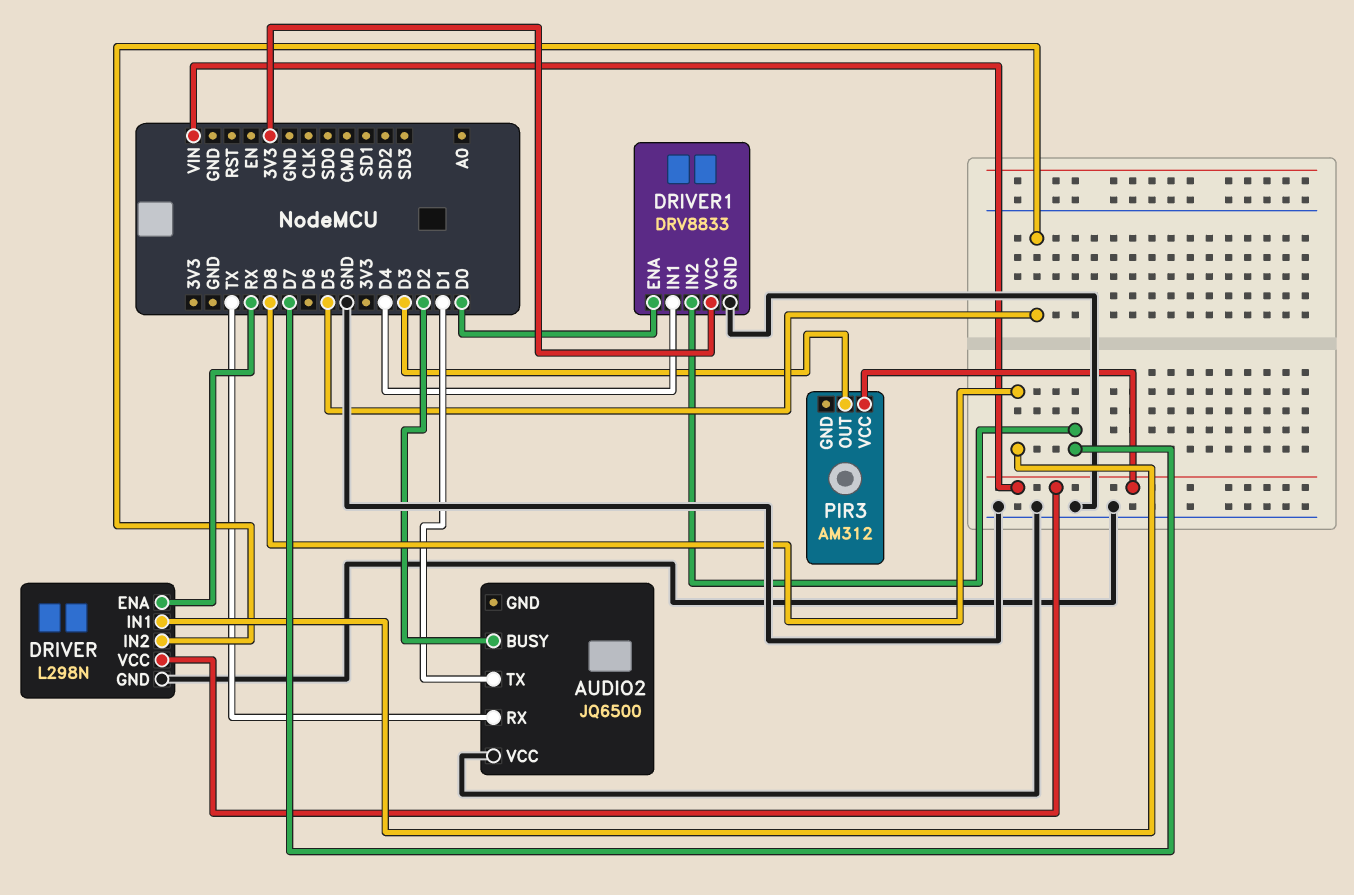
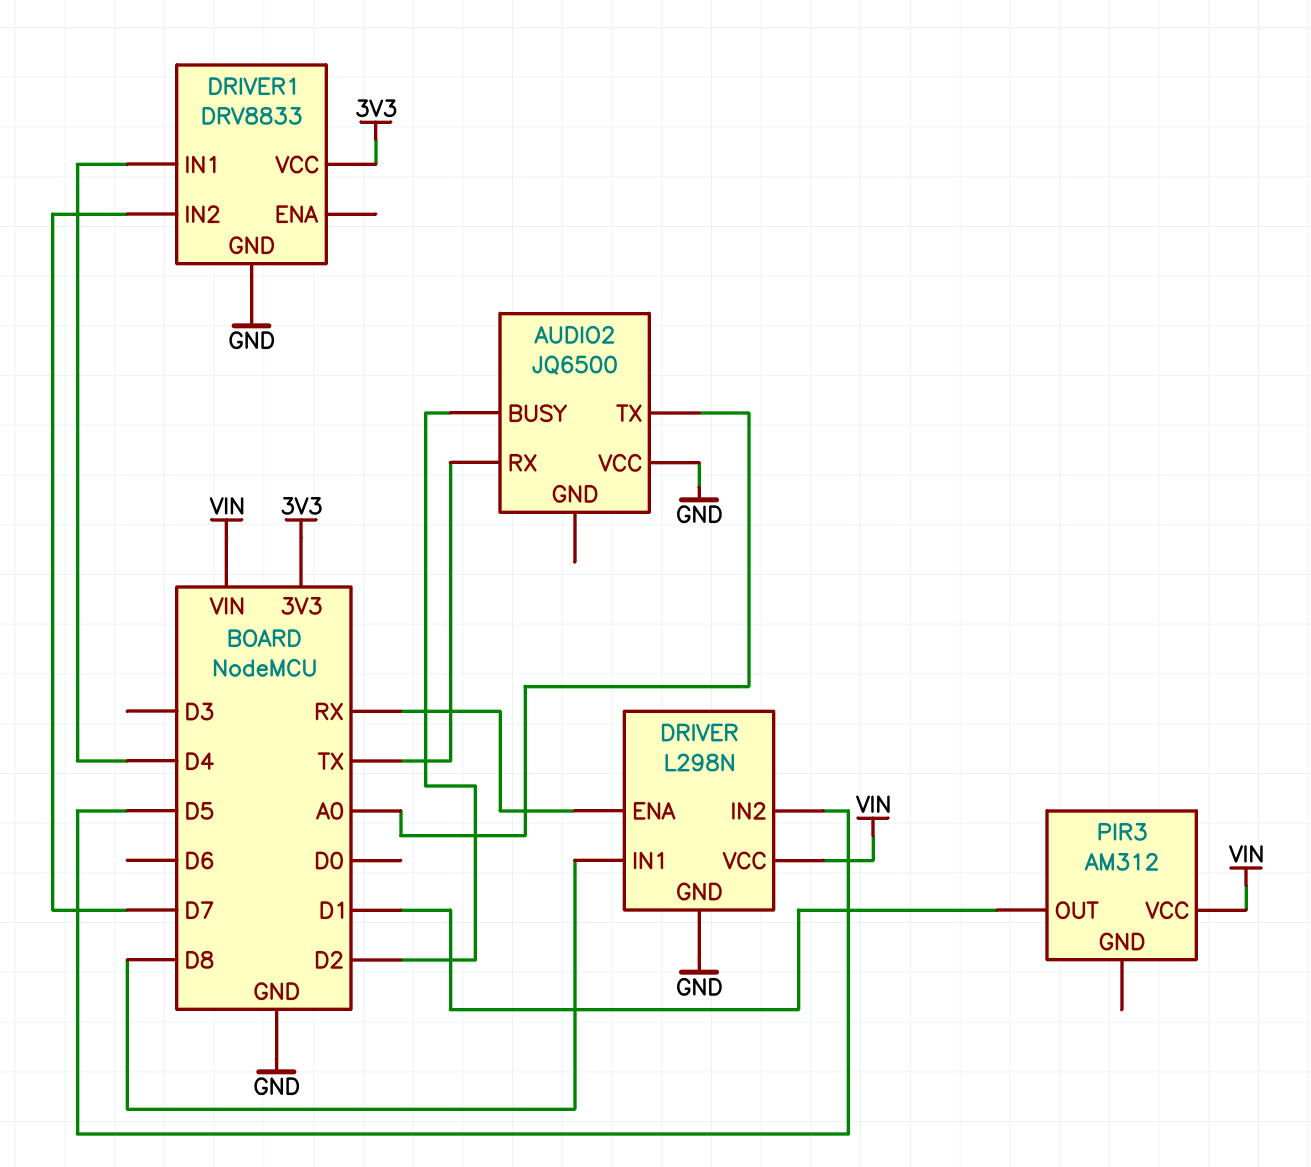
AUDIO2 pin TX: D1 -> A0
DRIVER1 pin ENA: D0 -> none
PIR3 pin OUT: D3 -> D1

